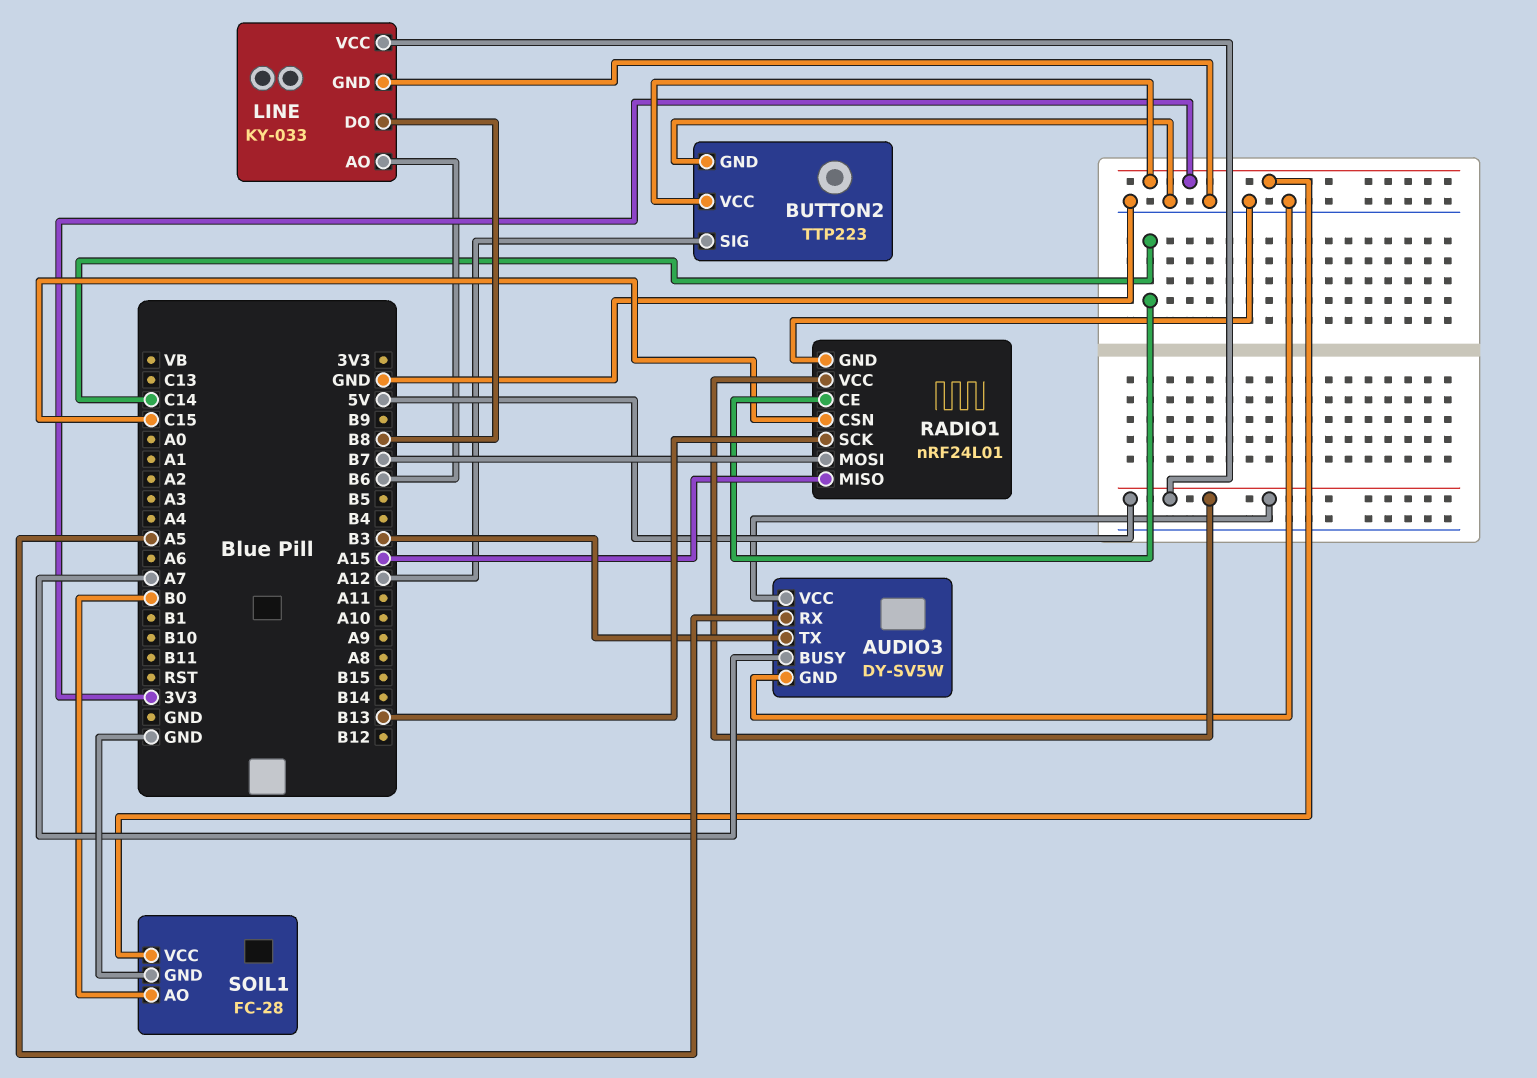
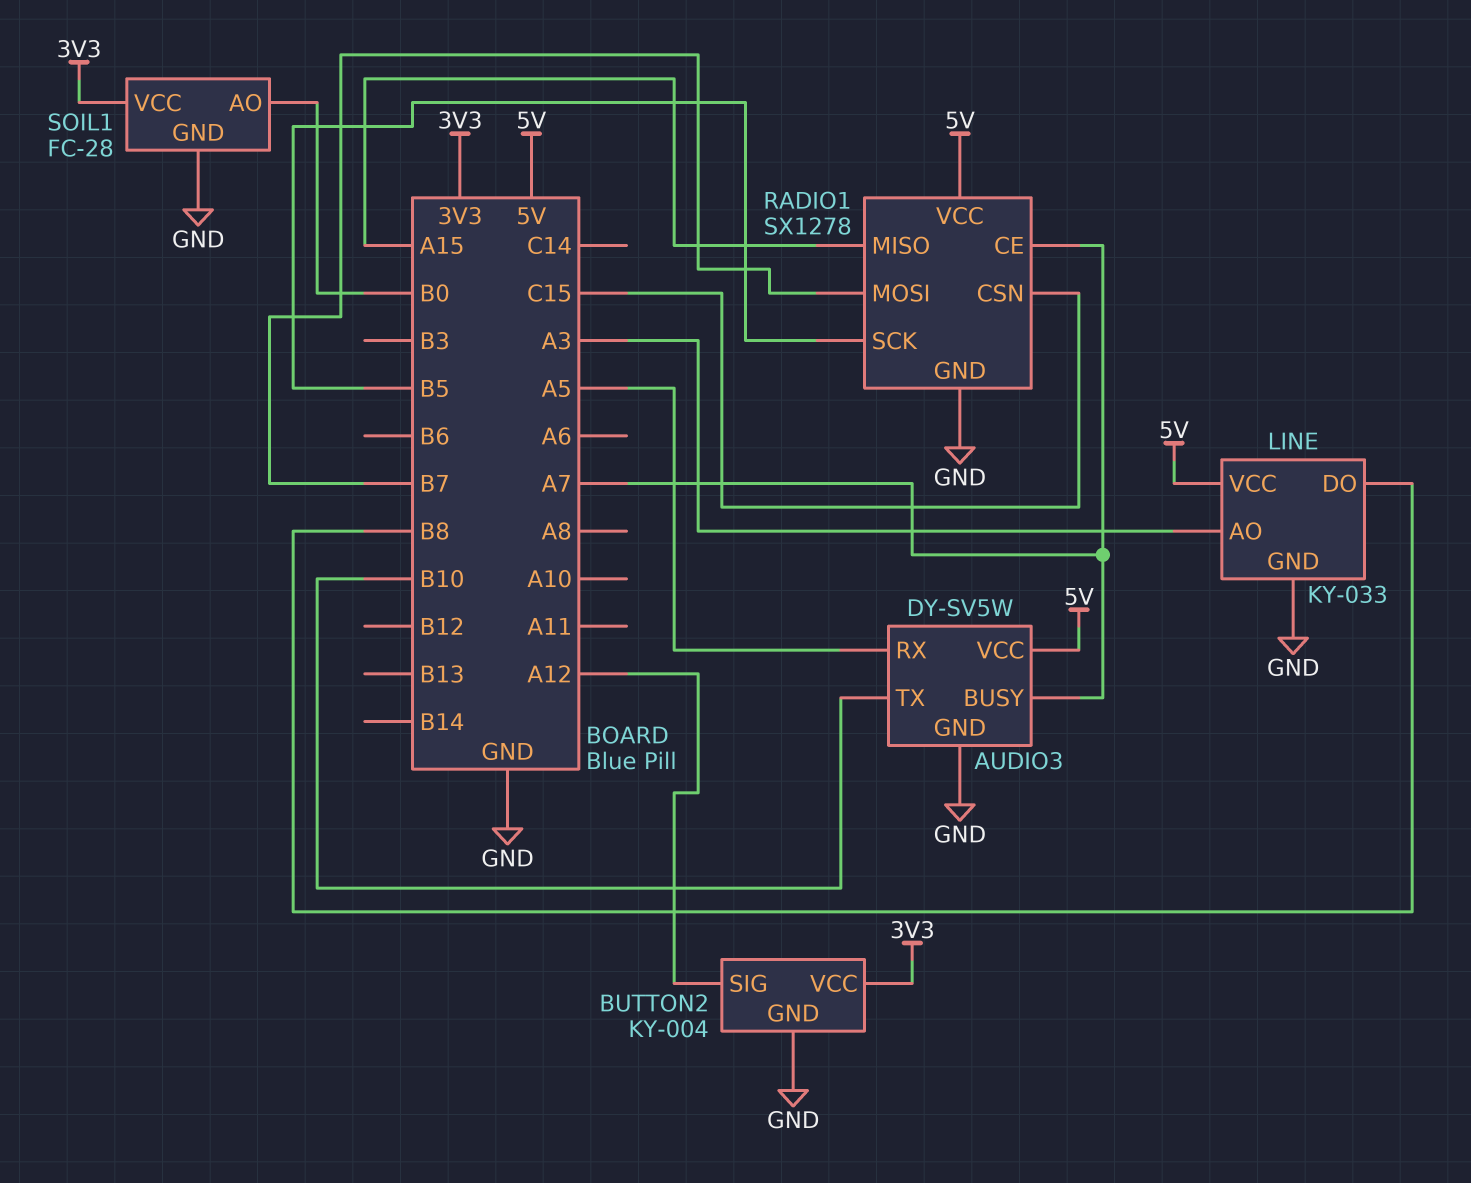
AUDIO3 pin TX: B3 -> B10
BUTTON2: TTP223 -> KY-004
LINE pin AO: B6 -> A3
RADIO1: nRF24L01 -> SX1278
RADIO1 pin CE: C14 -> A7
RADIO1 pin SCK: B13 -> B5

